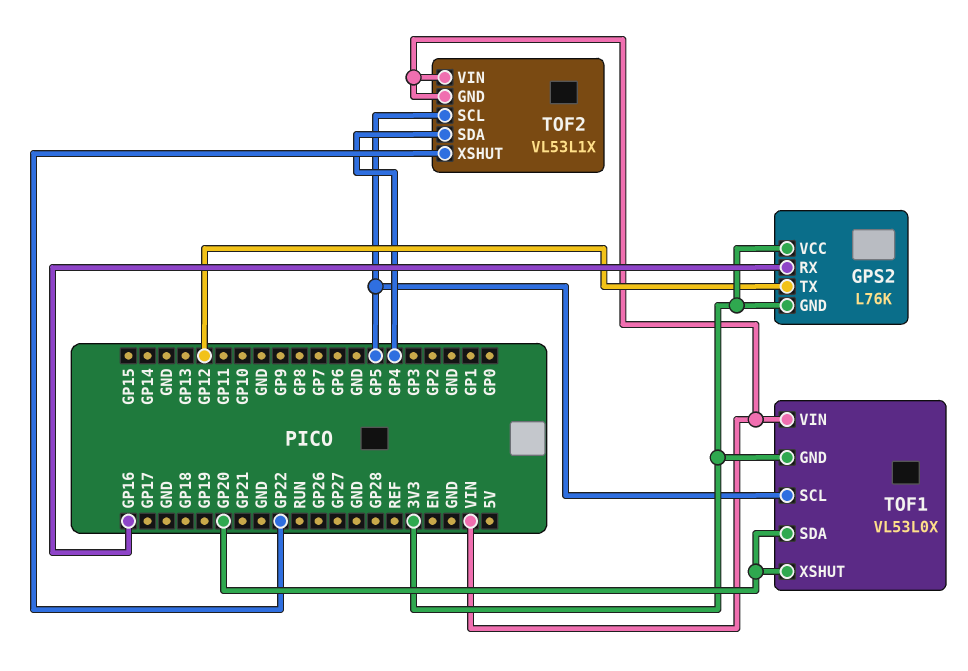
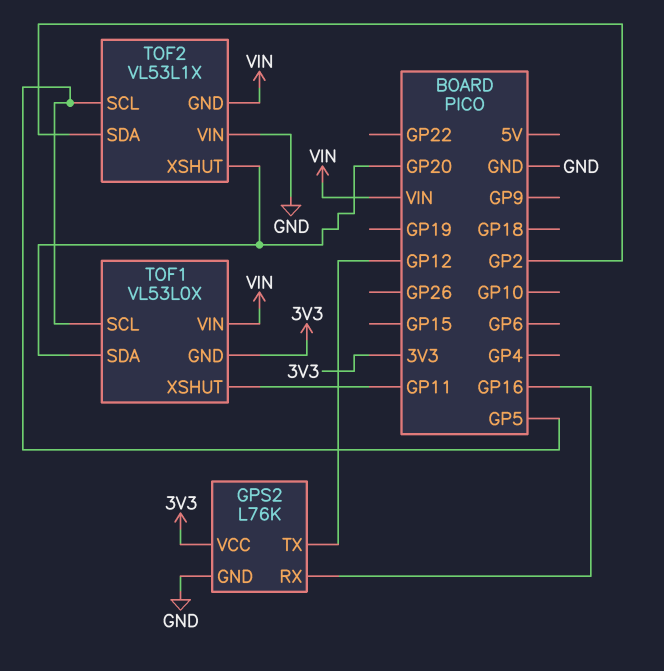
GPS2 pin GND: 3V3 -> GND
TOF1 pin XSHUT: GP20 -> GP11
TOF2 pin SDA: GP4 -> GP2
TOF2 pin VIN: VIN -> GND
TOF2 pin XSHUT: GP22 -> GP20

